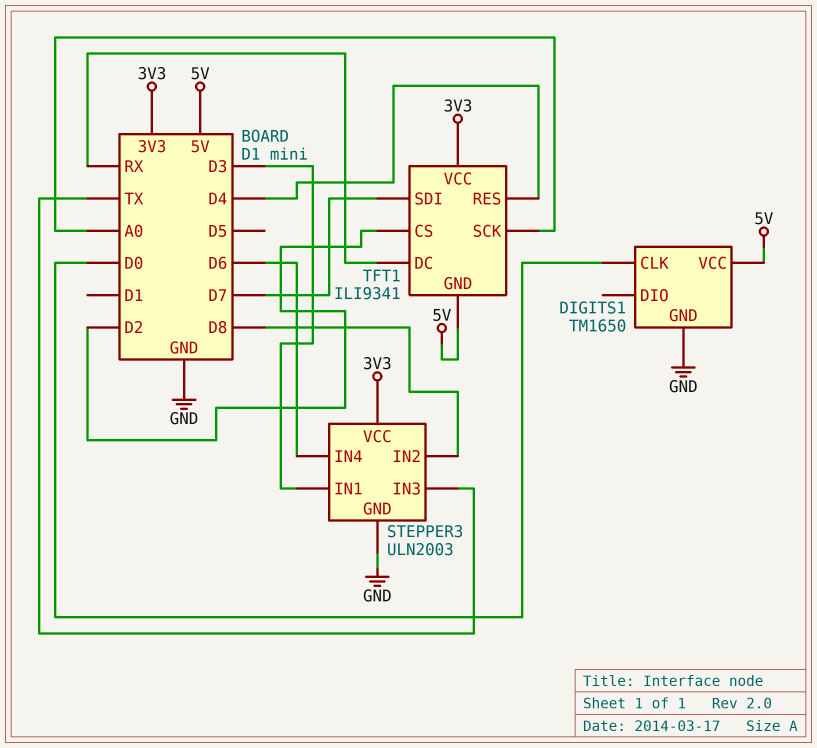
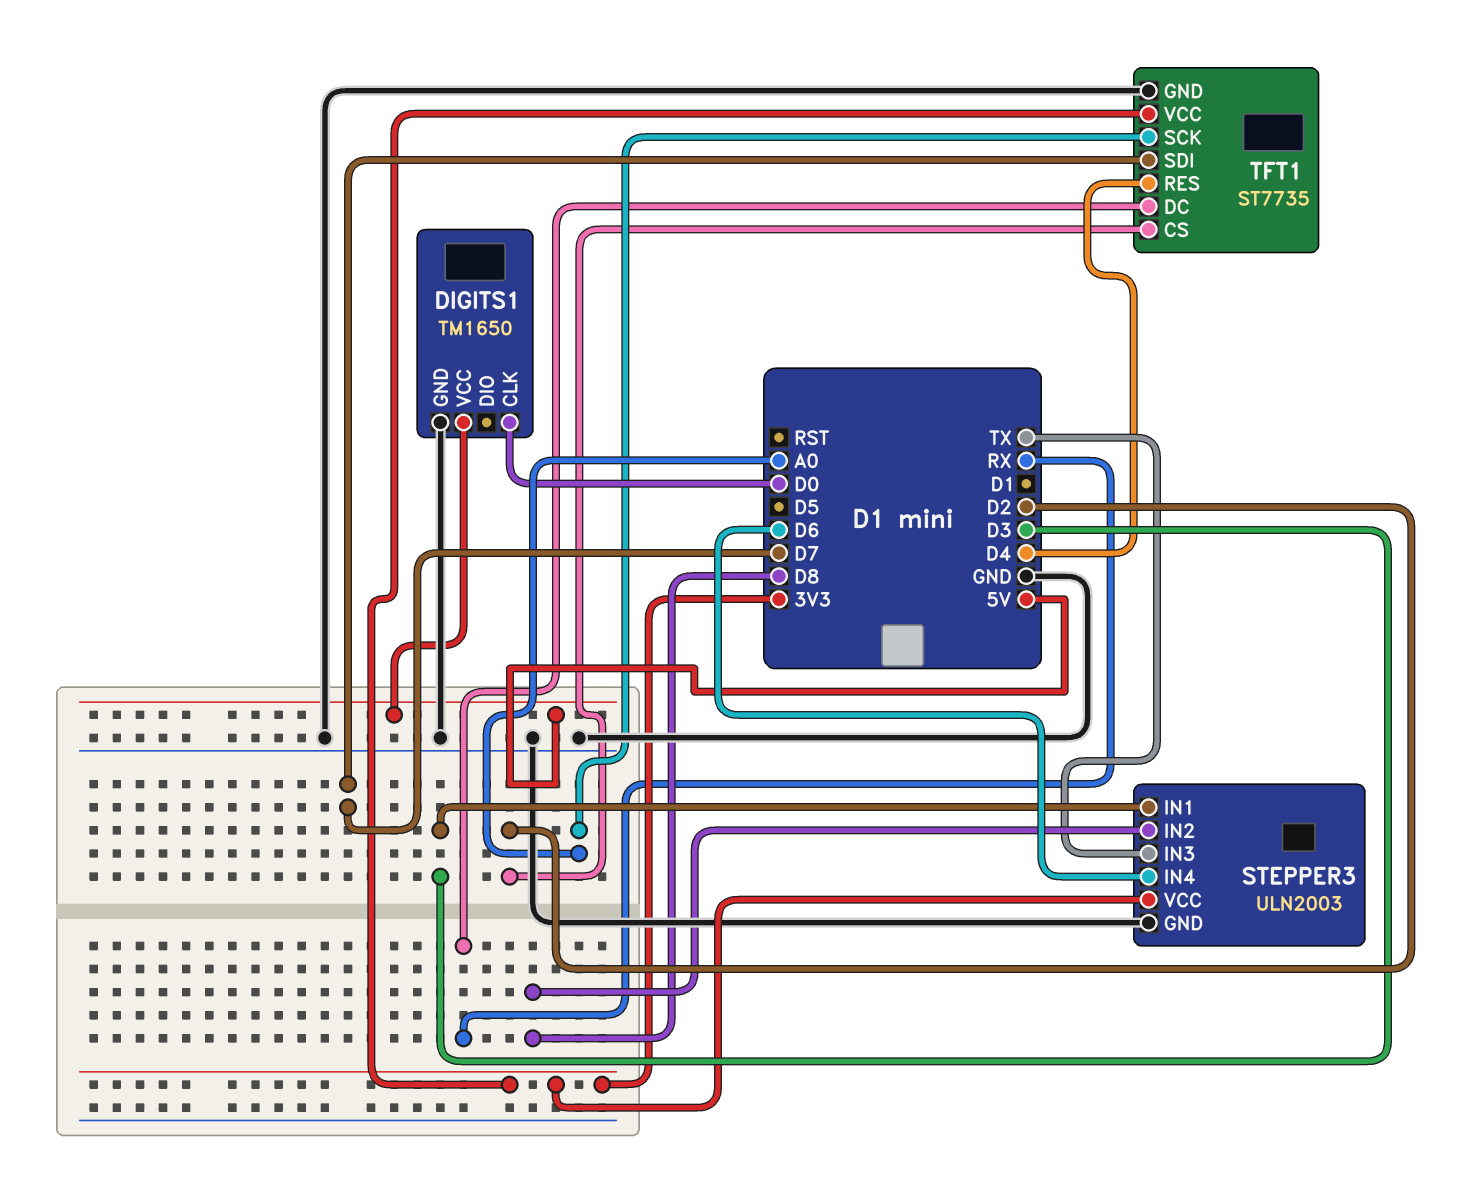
TFT1: ILI9341 -> ST7735
TFT1 pin GND: 5V -> GND

